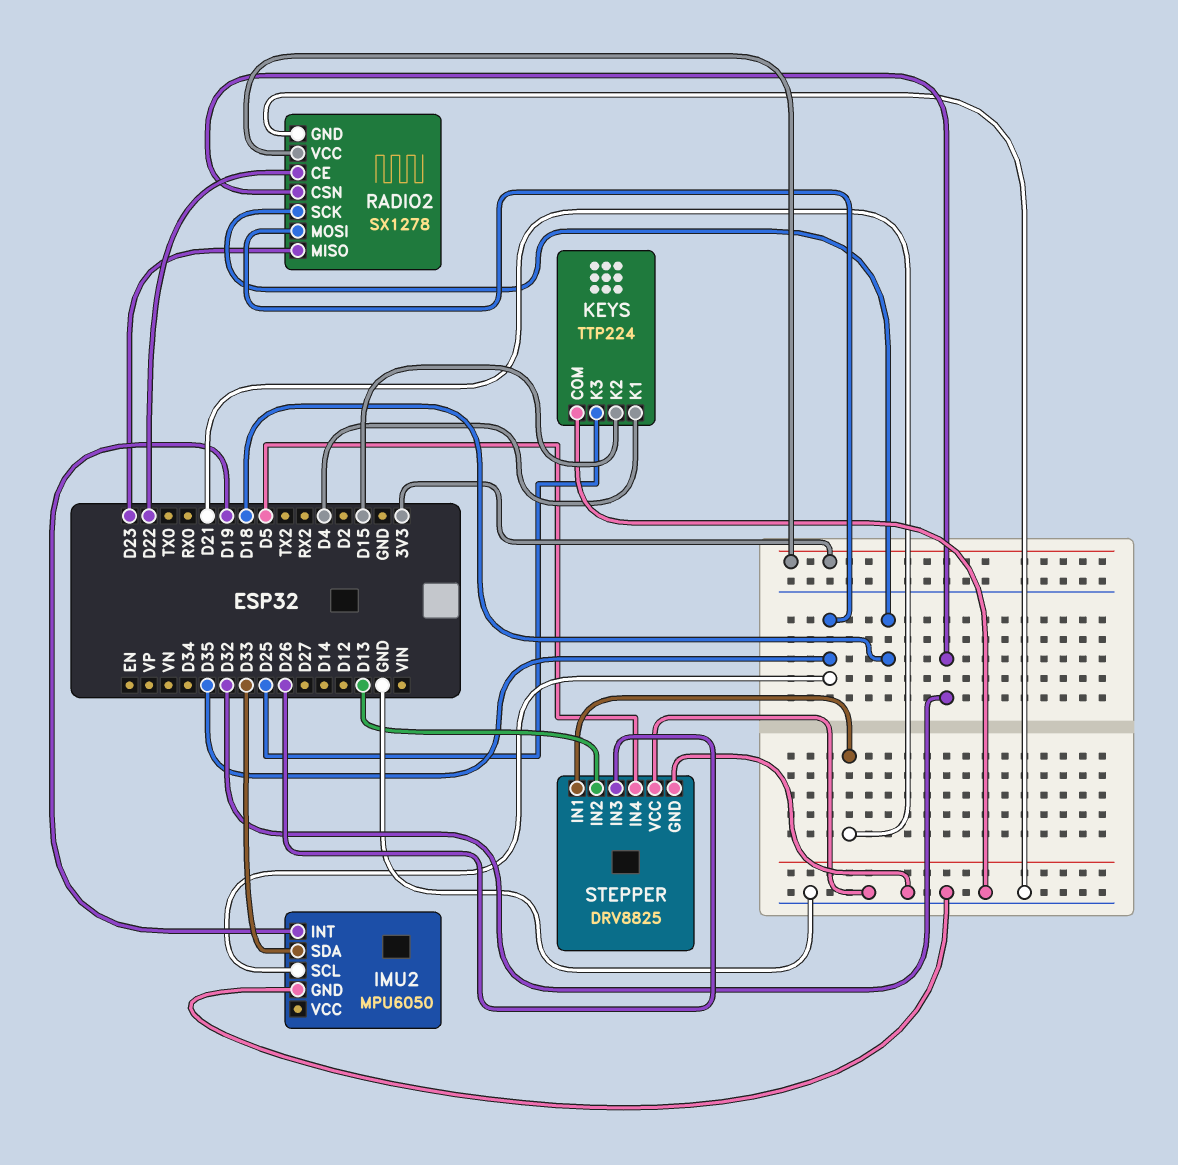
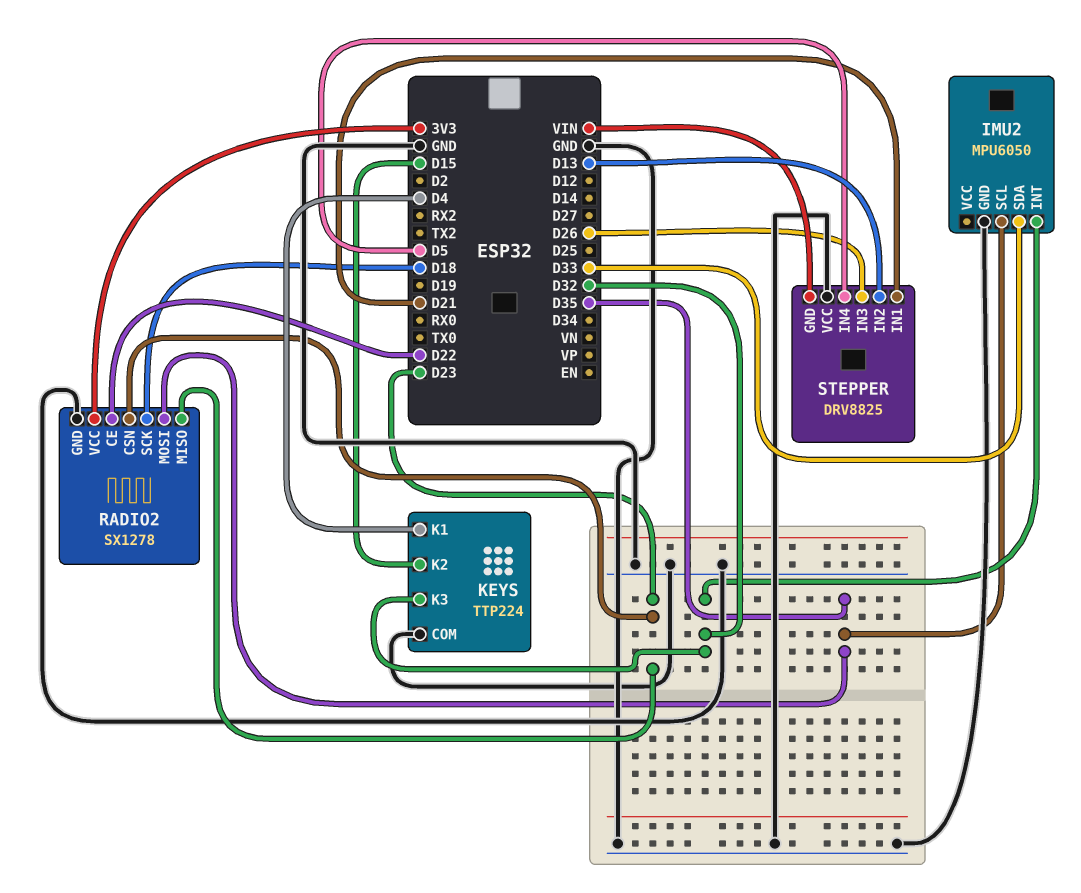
IMU2 pin INT: D19 -> D32
KEYS pin K3: D25 -> D32
RADIO2 pin CSN: D32 -> D23
STEPPER pin GND: GND -> VIN

